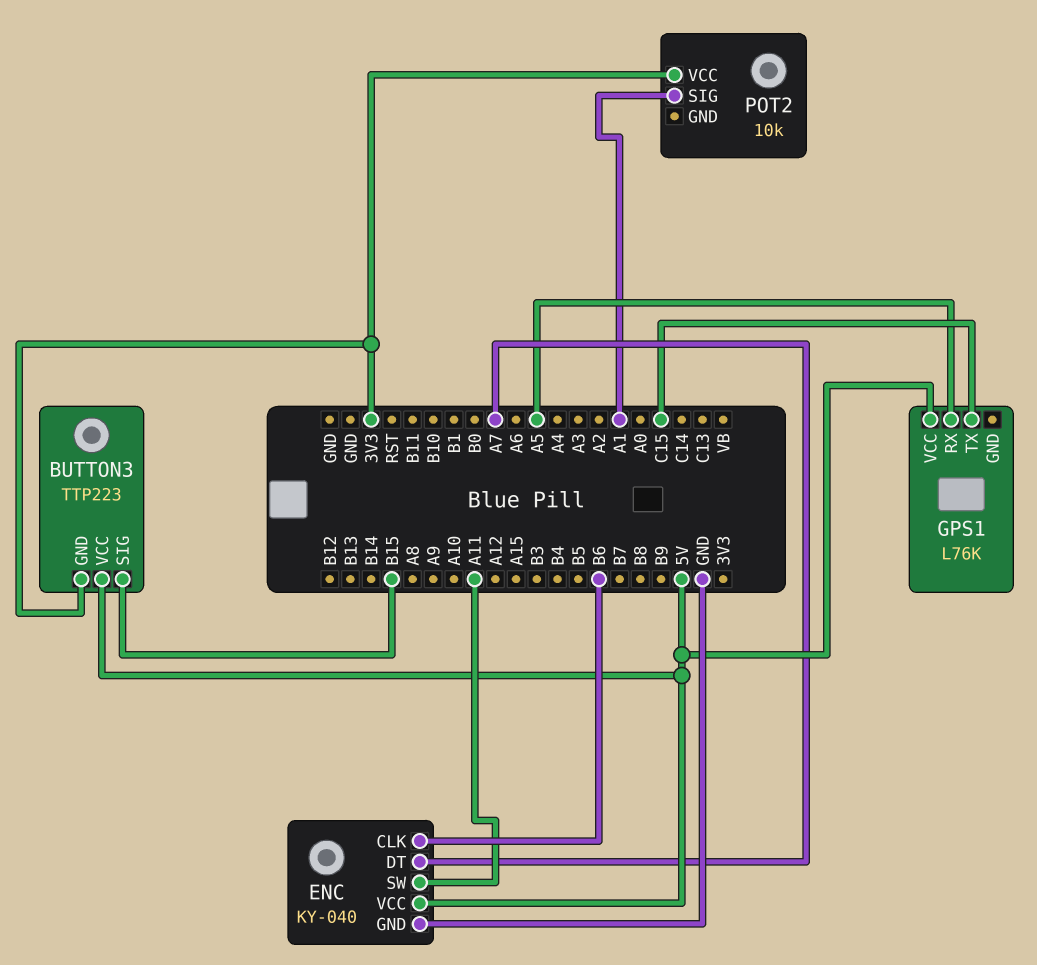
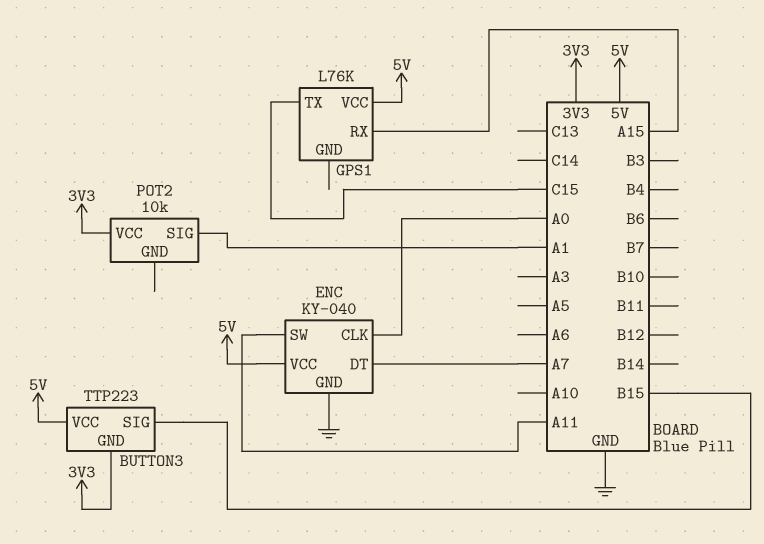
ENC pin CLK: B6 -> A0
GPS1 pin RX: A5 -> A15

